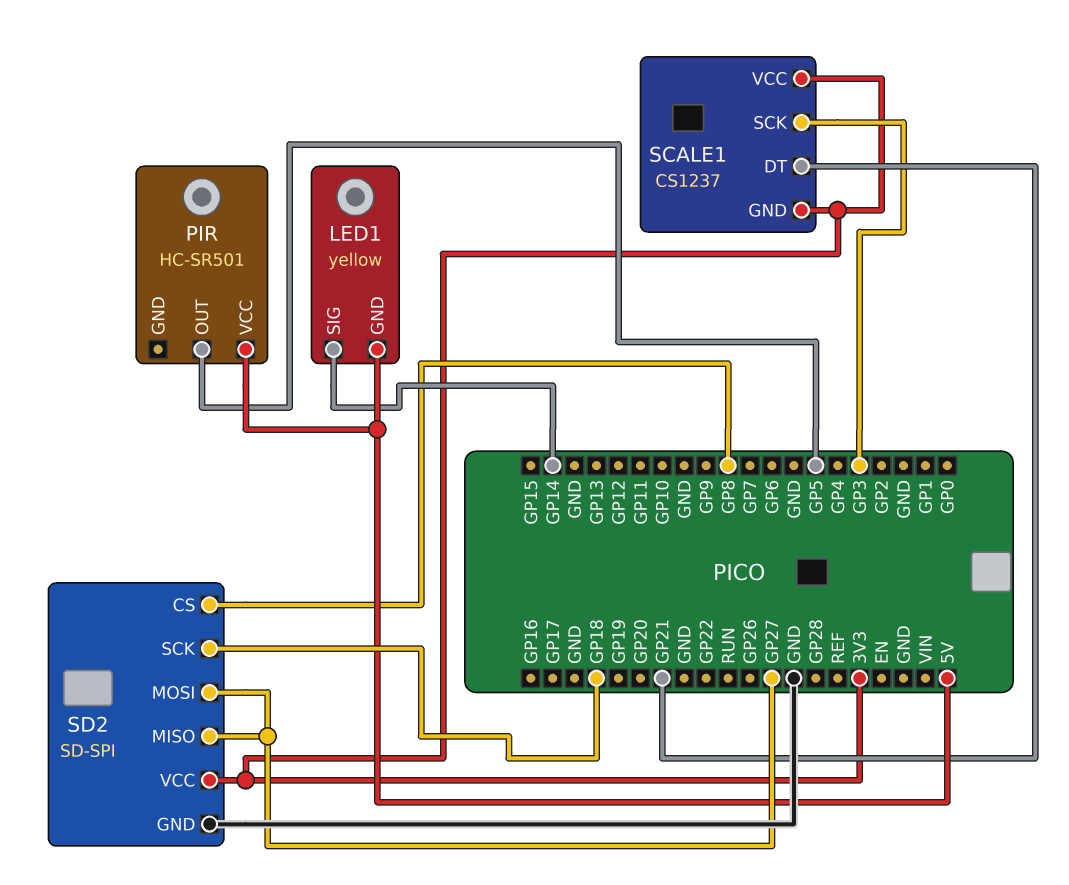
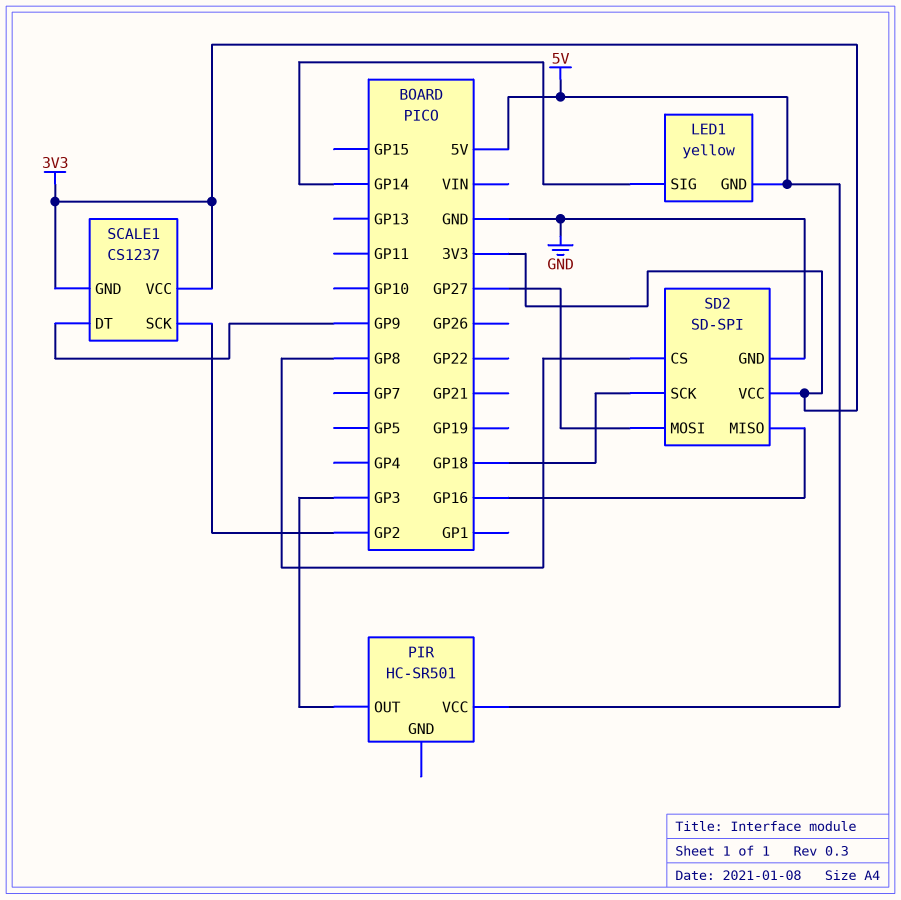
PIR pin OUT: GP5 -> GP3
SCALE1 pin DT: GP21 -> GP9
SCALE1 pin SCK: GP3 -> GP2
SD2 pin MISO: GP27 -> GP16

